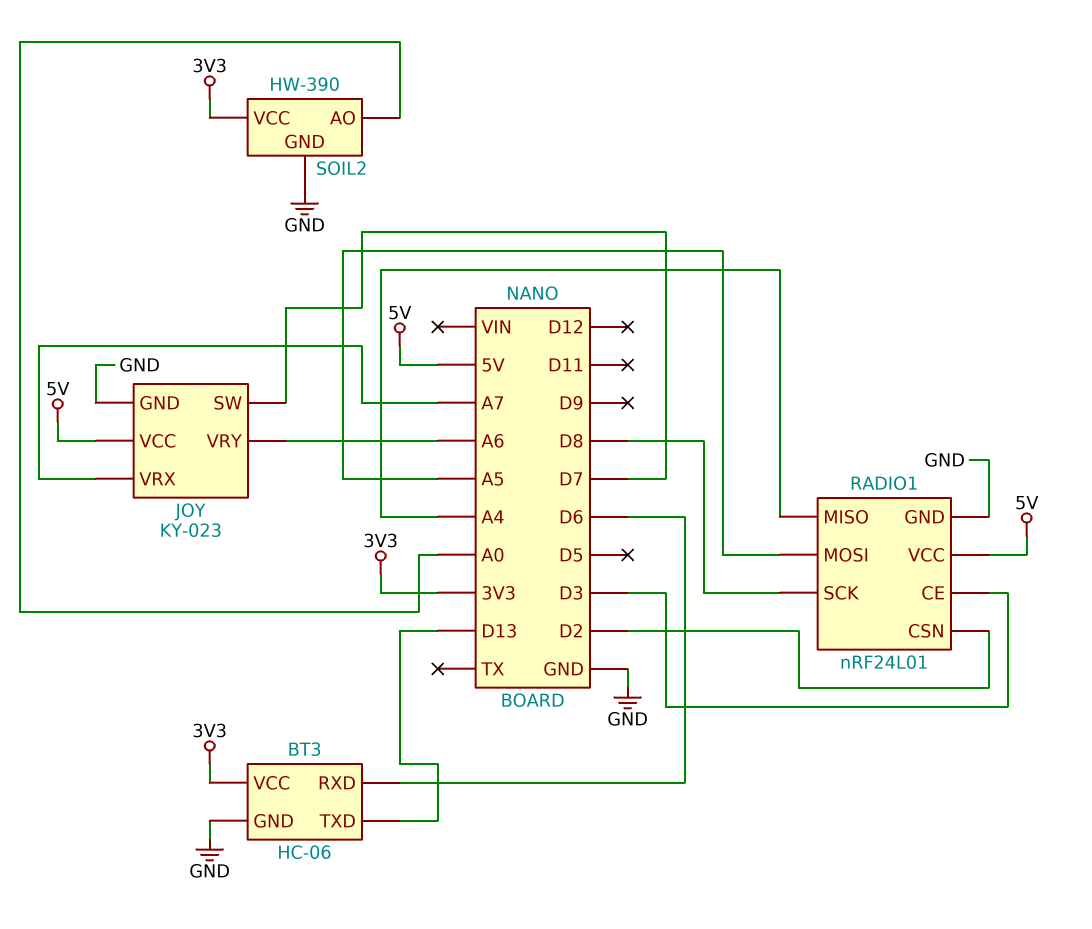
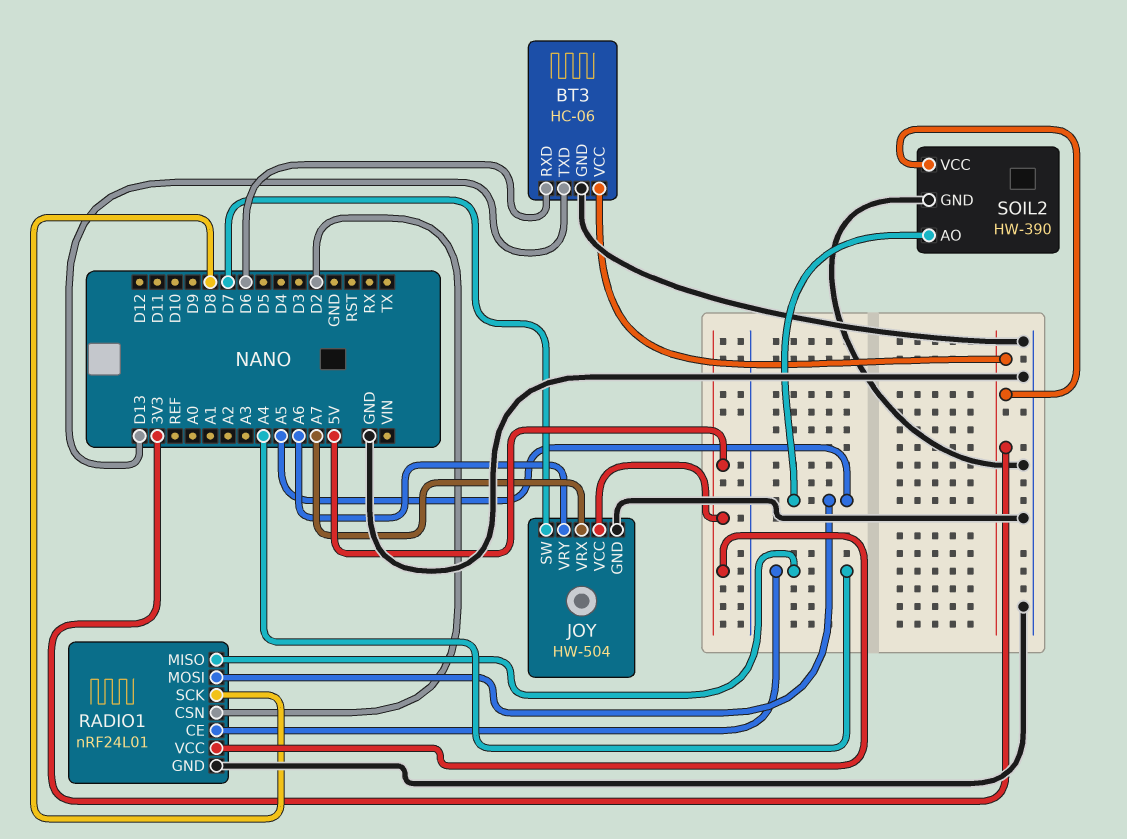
JOY: KY-023 -> HW-504
RADIO1 pin CE: D3 -> A4
SOIL2 pin AO: A0 -> A5

